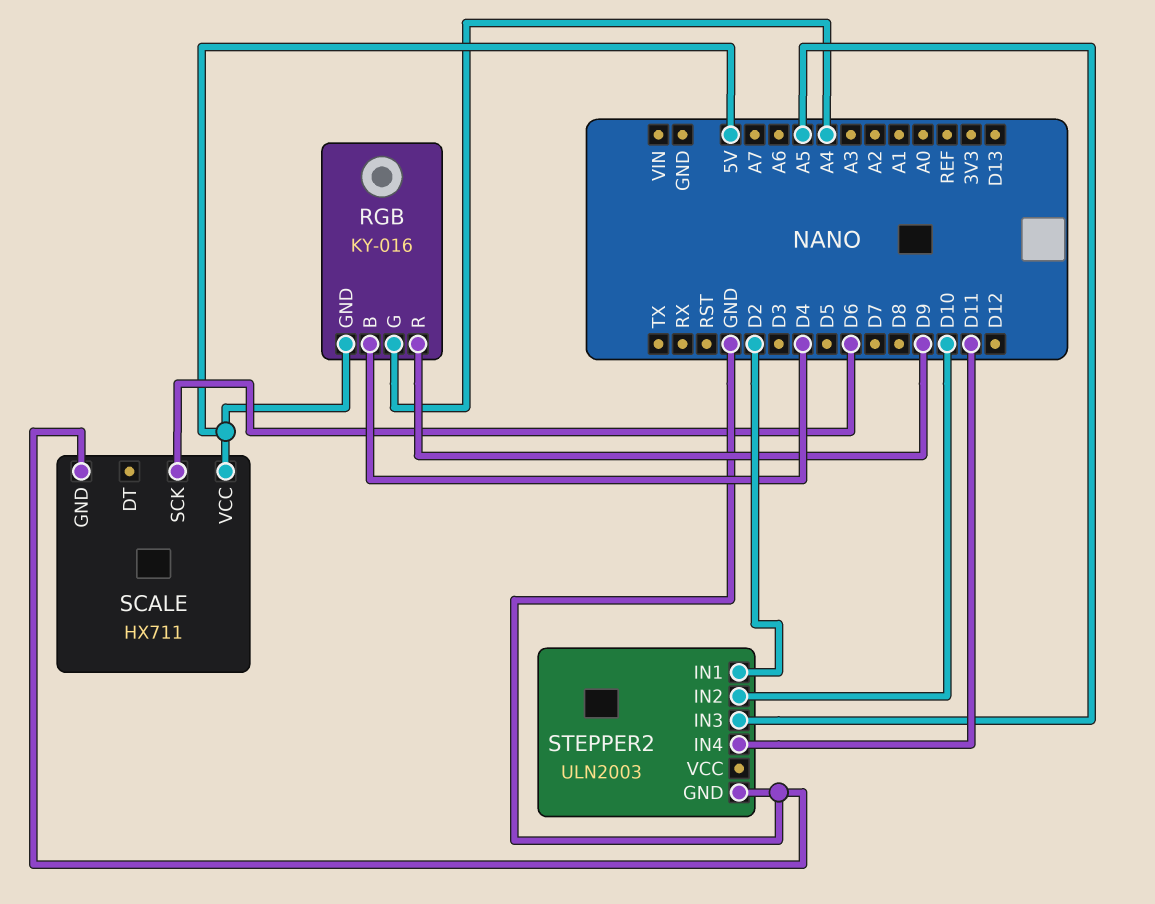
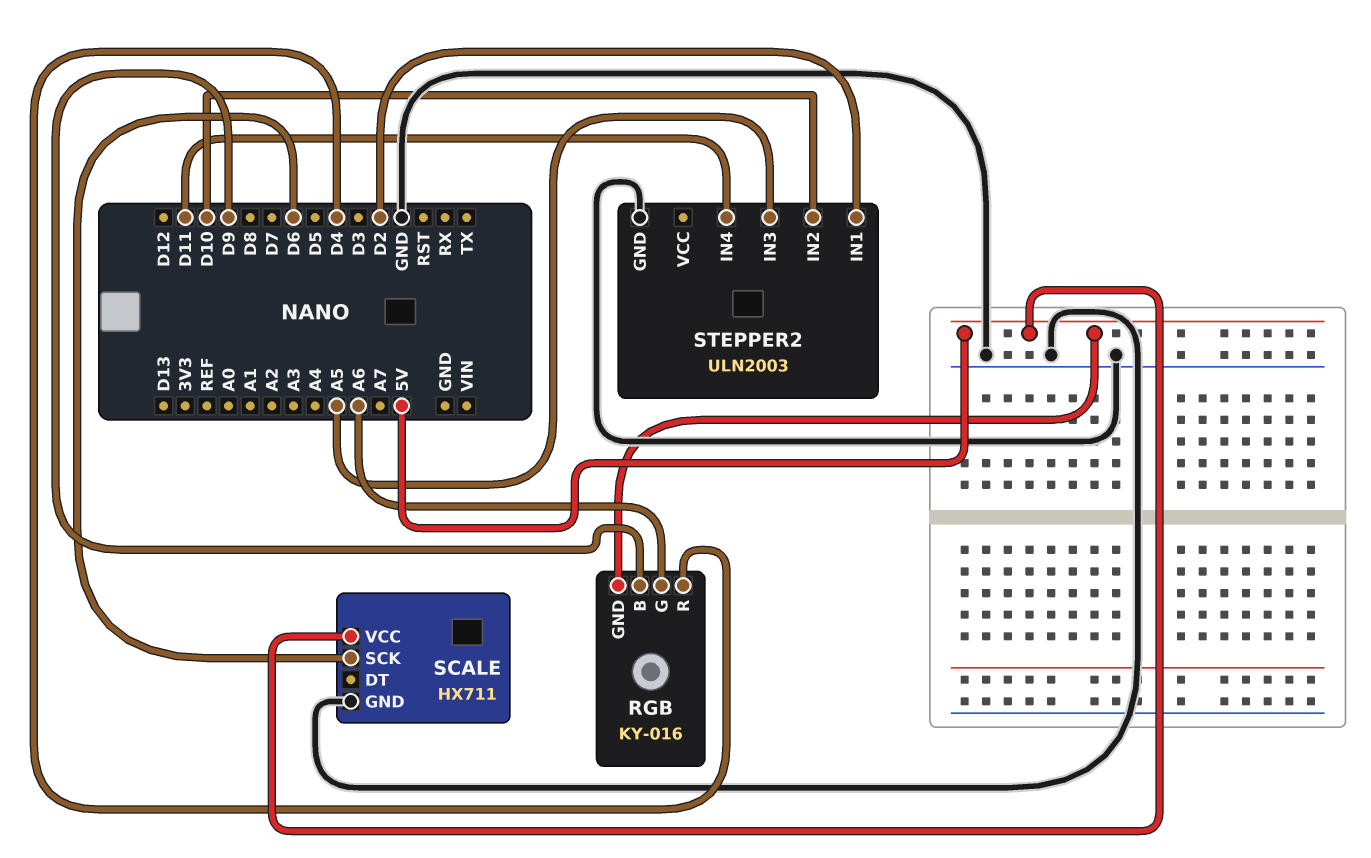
RGB pin B: D4 -> D9
RGB pin G: A4 -> A6
RGB pin R: D9 -> D4

